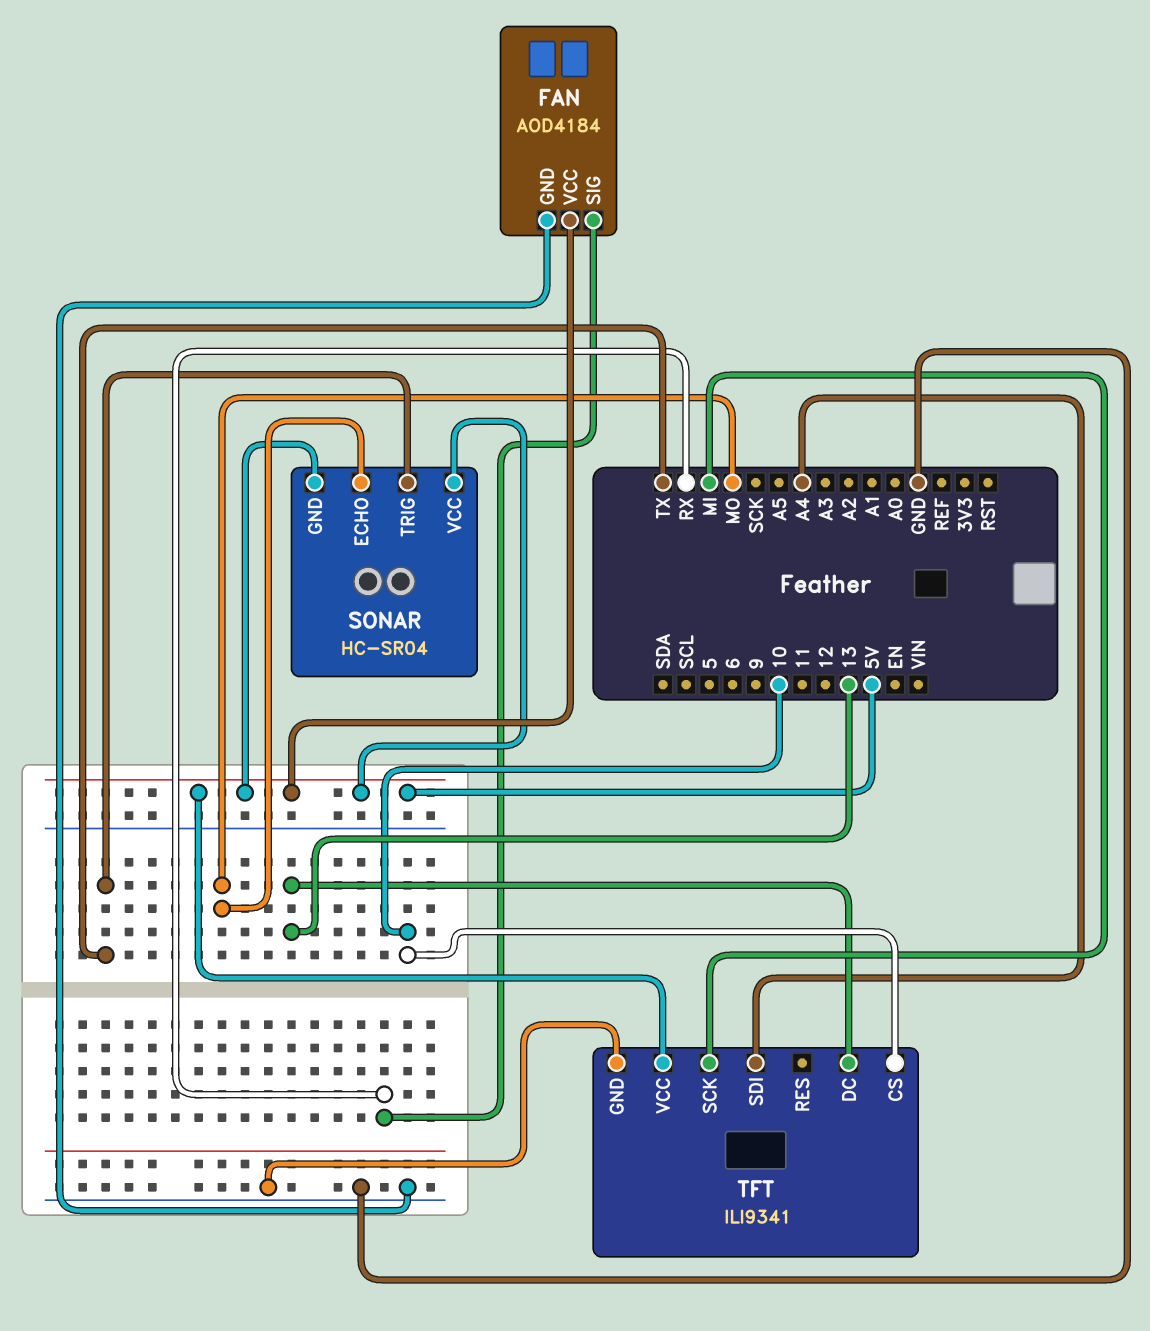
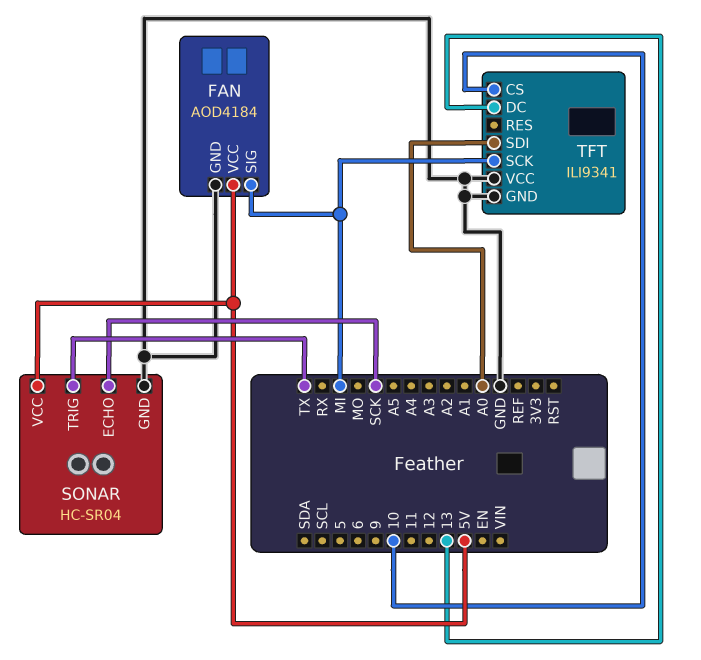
FAN pin SIG: RX -> MI
SONAR pin ECHO: MO -> SCK
SONAR pin GND: 5V -> GND
TFT pin SDI: A4 -> A0
TFT pin VCC: 5V -> GND

